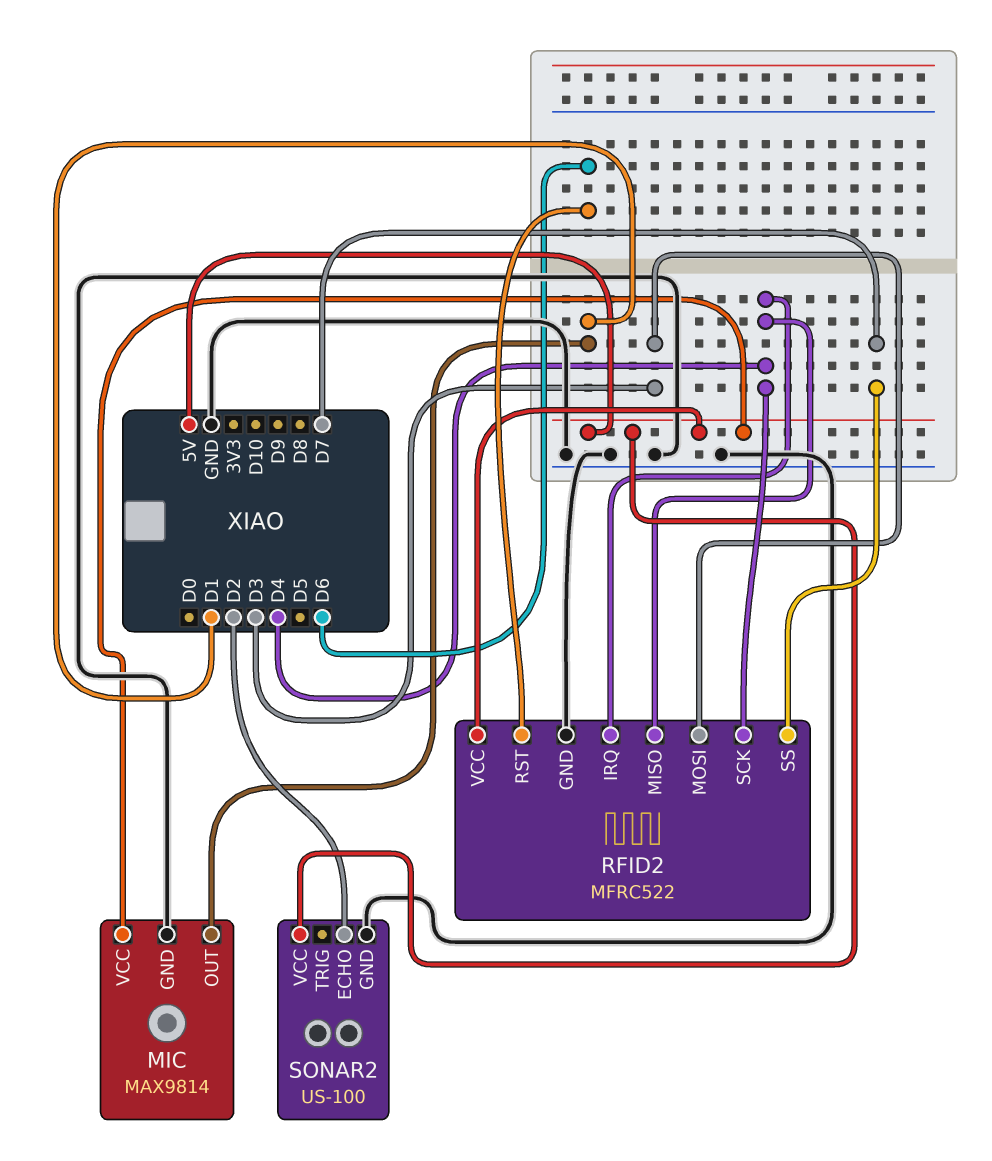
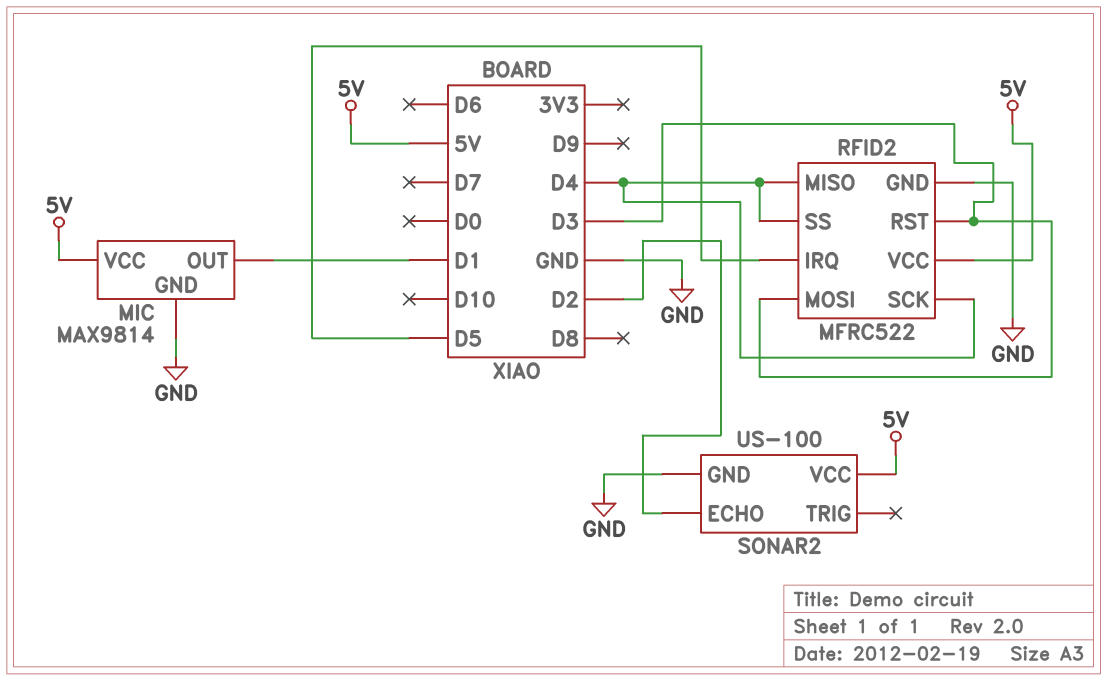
RFID2 pin IRQ: D4 -> D5
RFID2 pin RST: D6 -> D3
RFID2 pin SS: D7 -> D4

